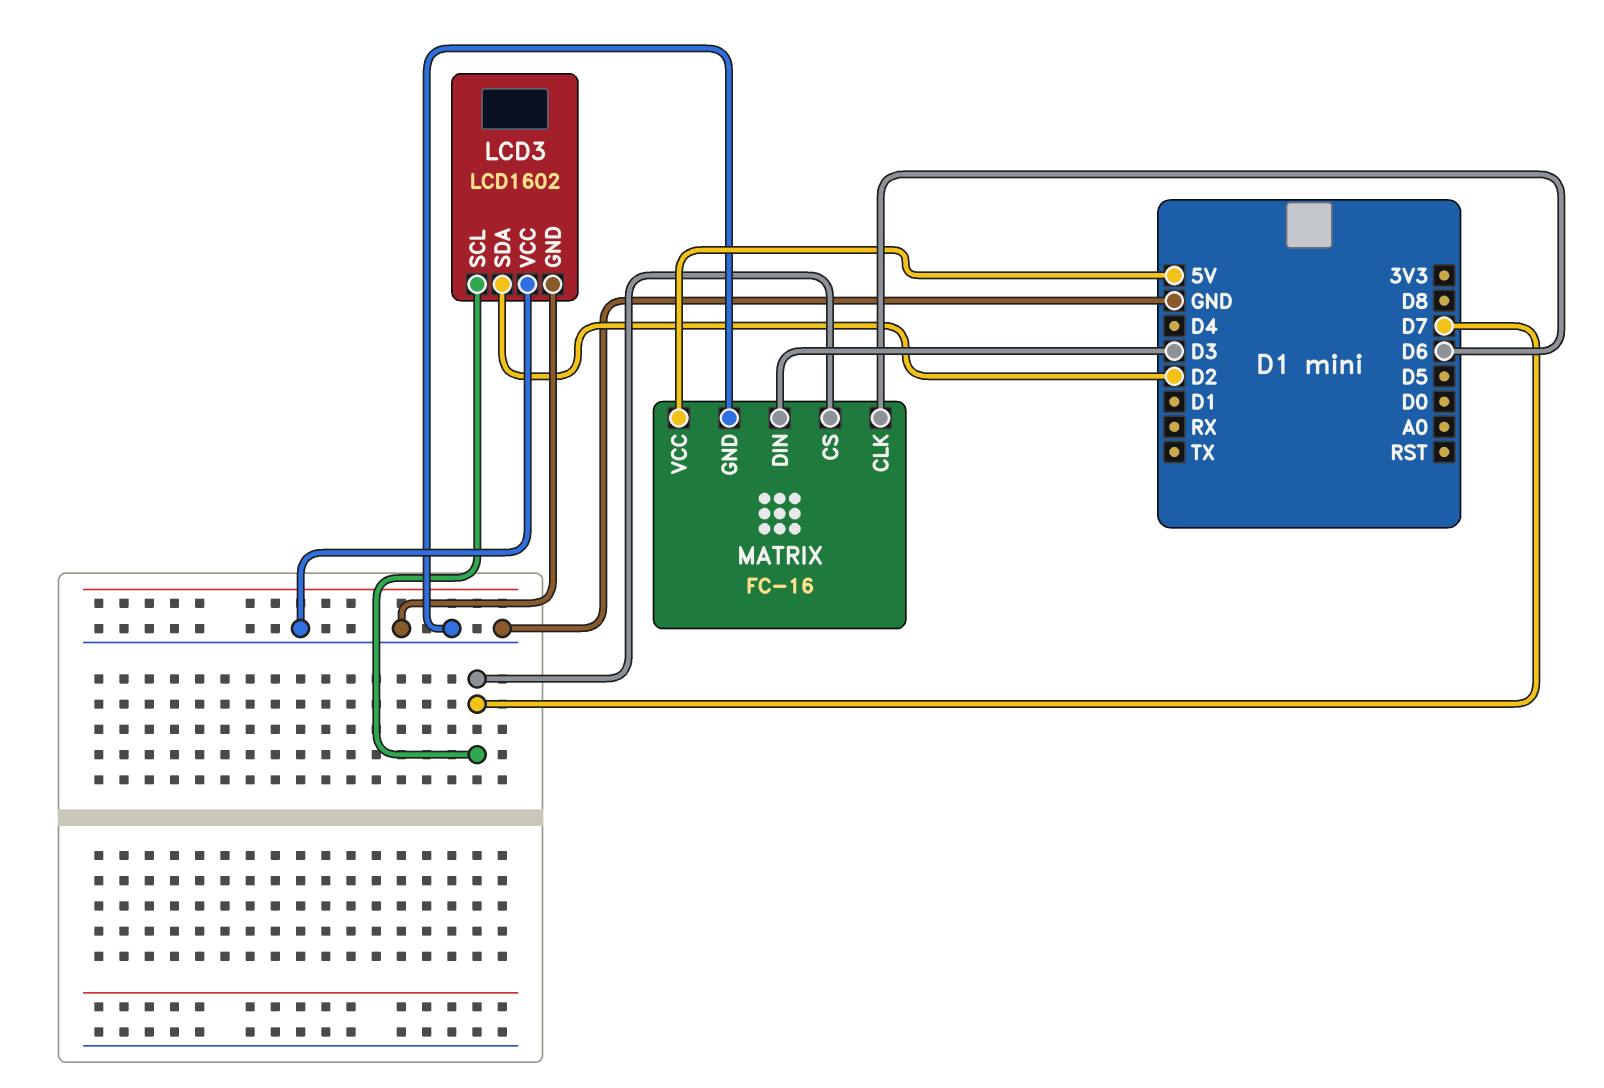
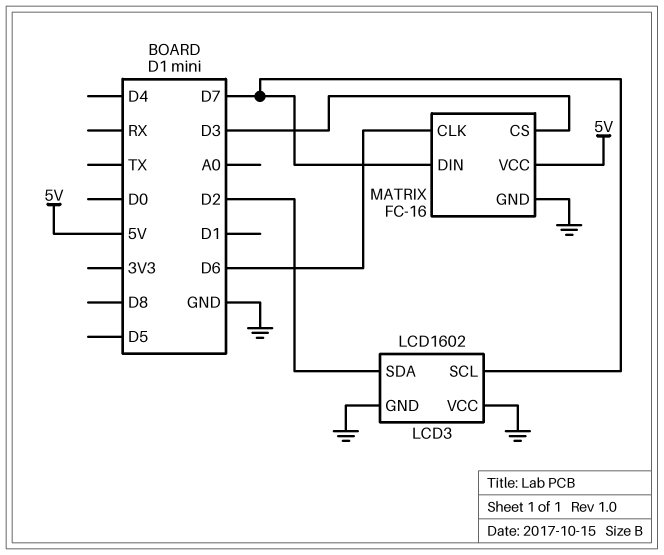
MATRIX pin CS: D7 -> D3
MATRIX pin DIN: D3 -> D7

